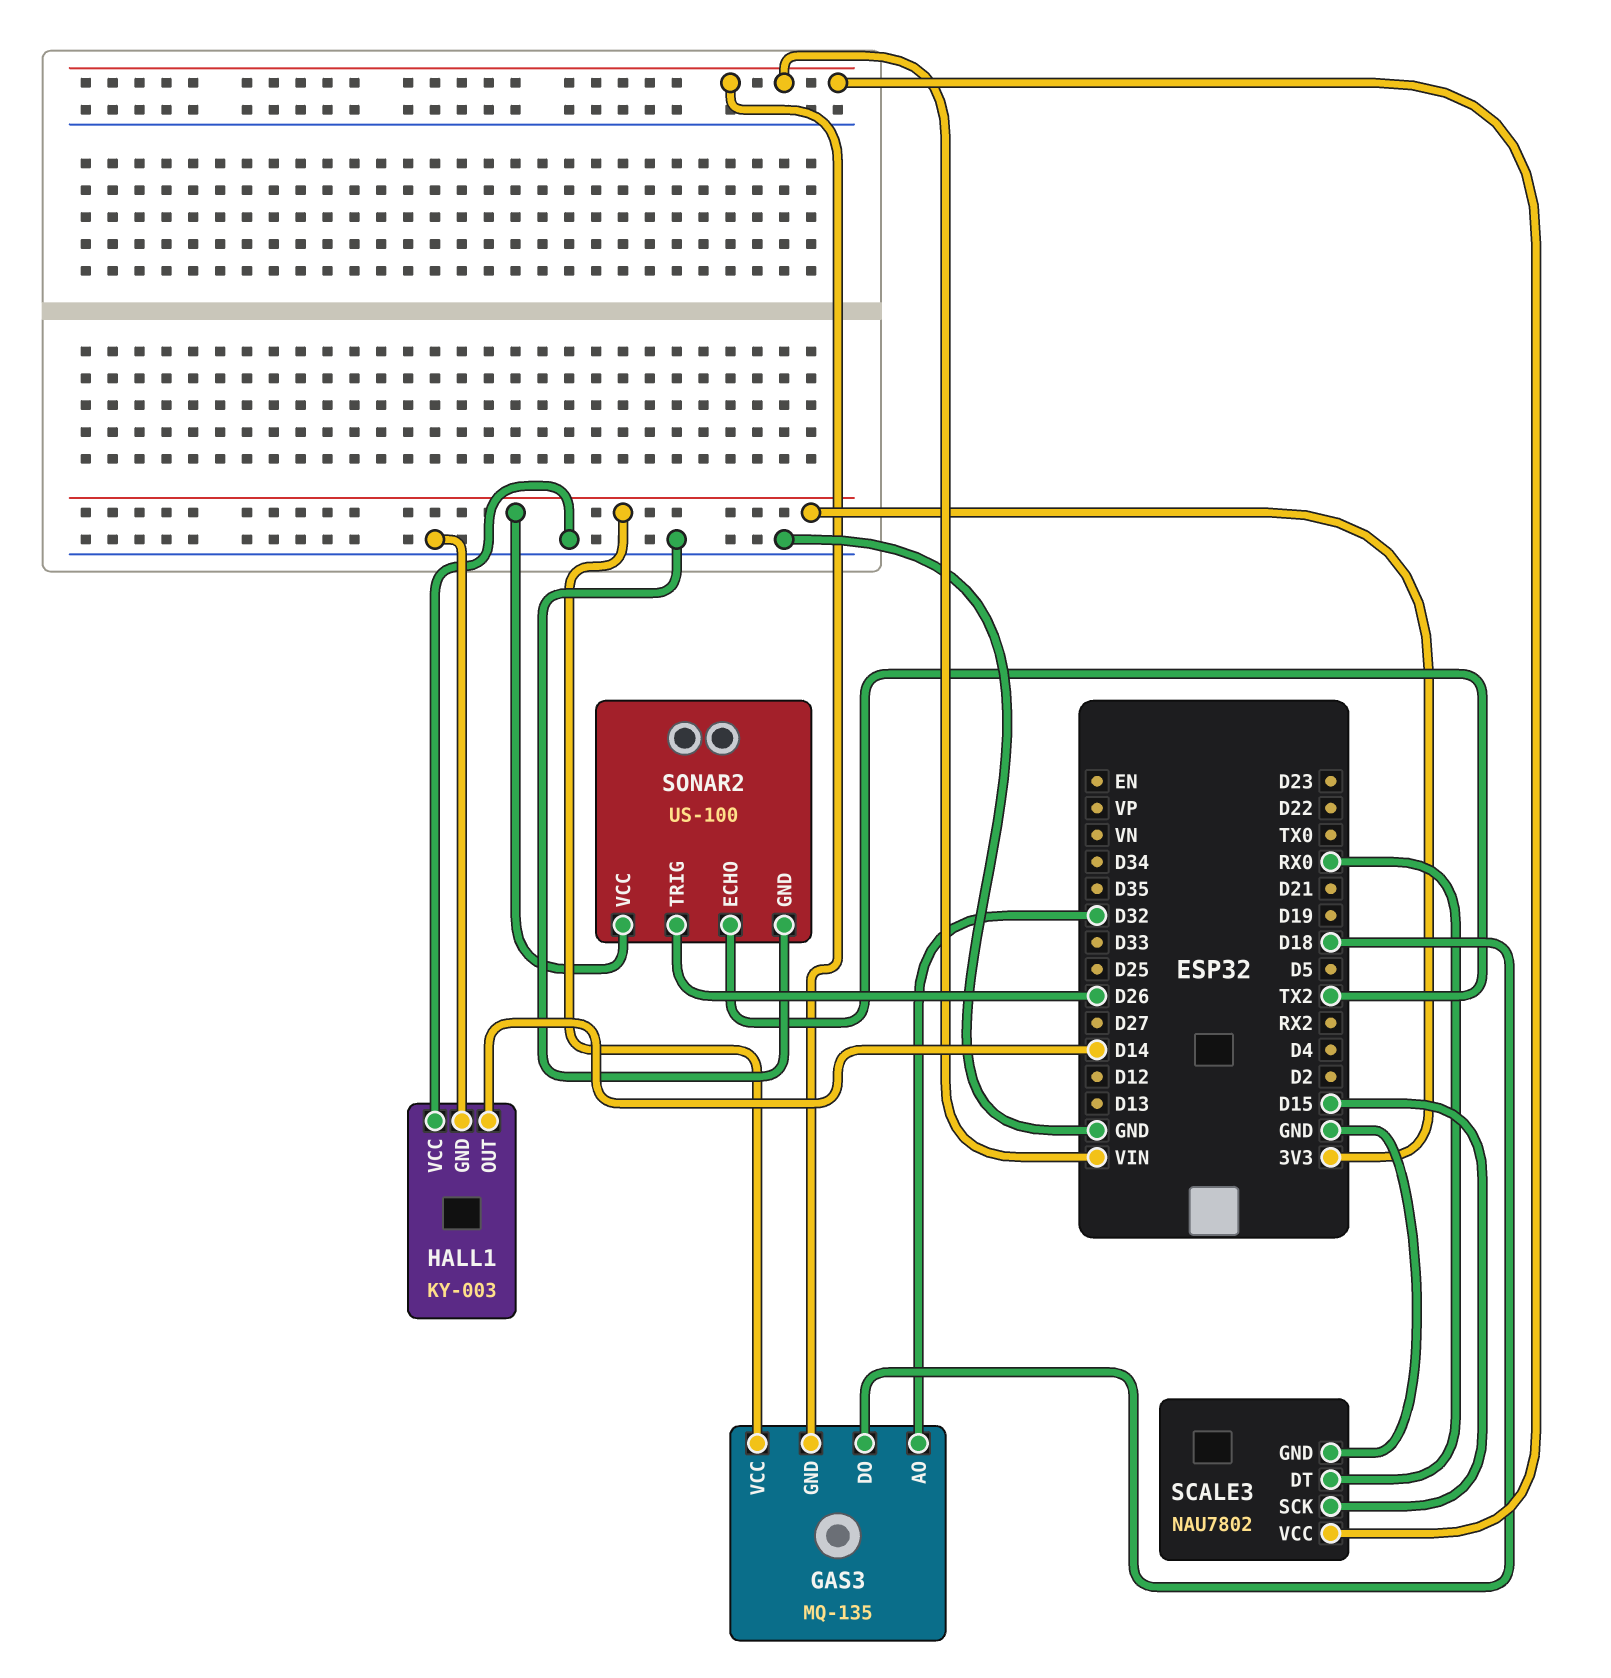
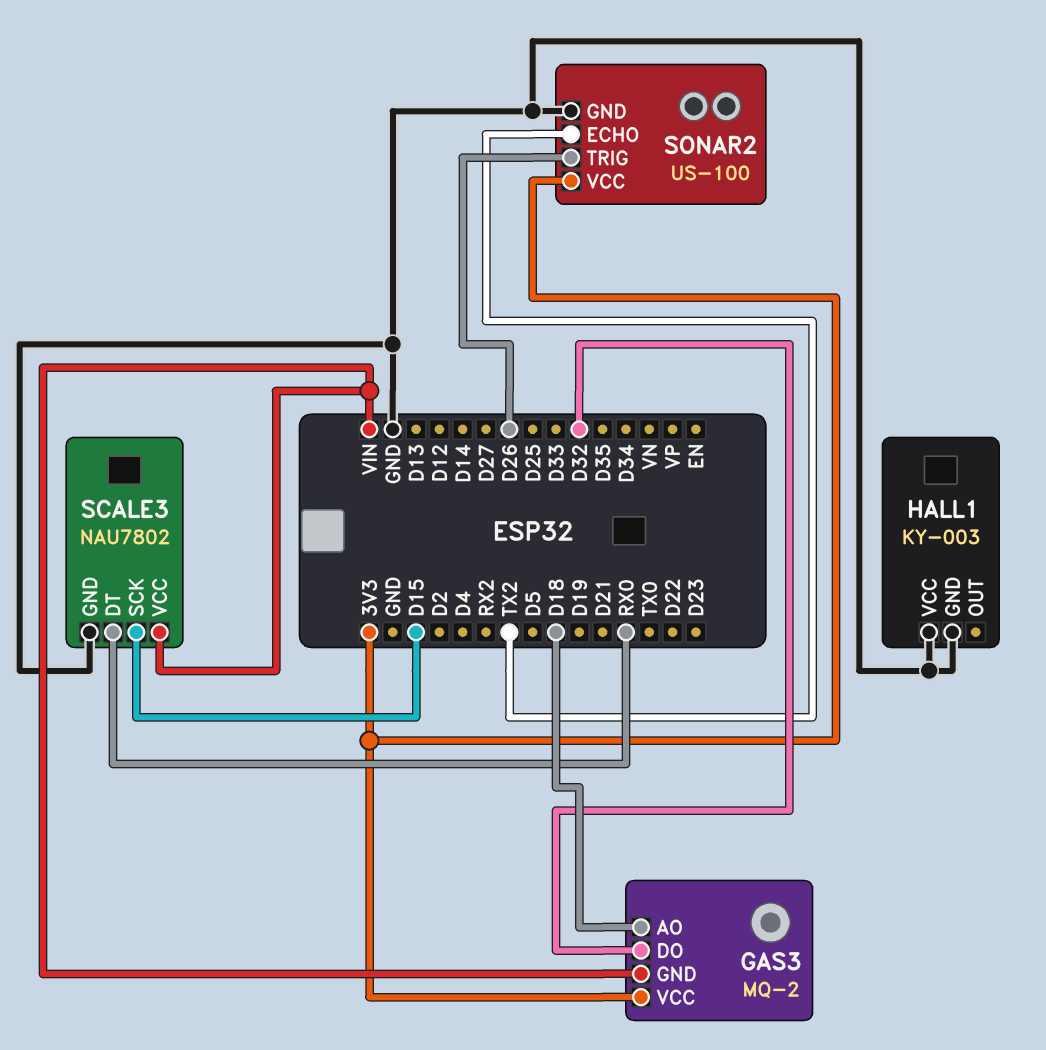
GAS3: MQ-135 -> MQ-2
GAS3 pin AO: D32 -> D18
GAS3 pin DO: D18 -> D32
HALL1 pin OUT: D14 -> none

